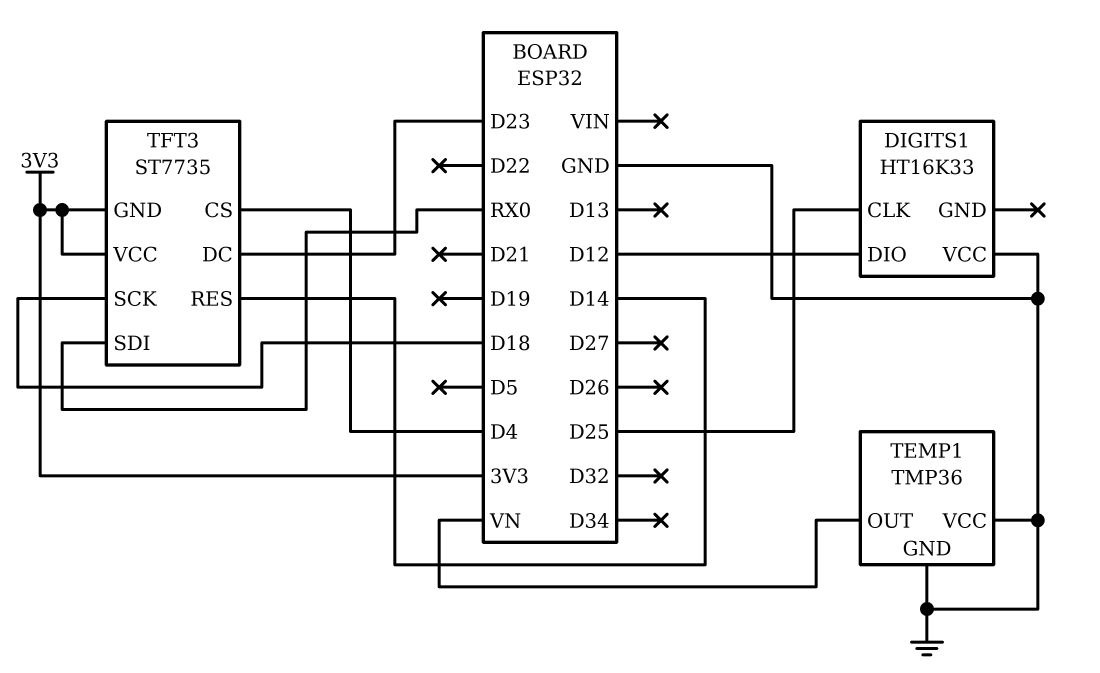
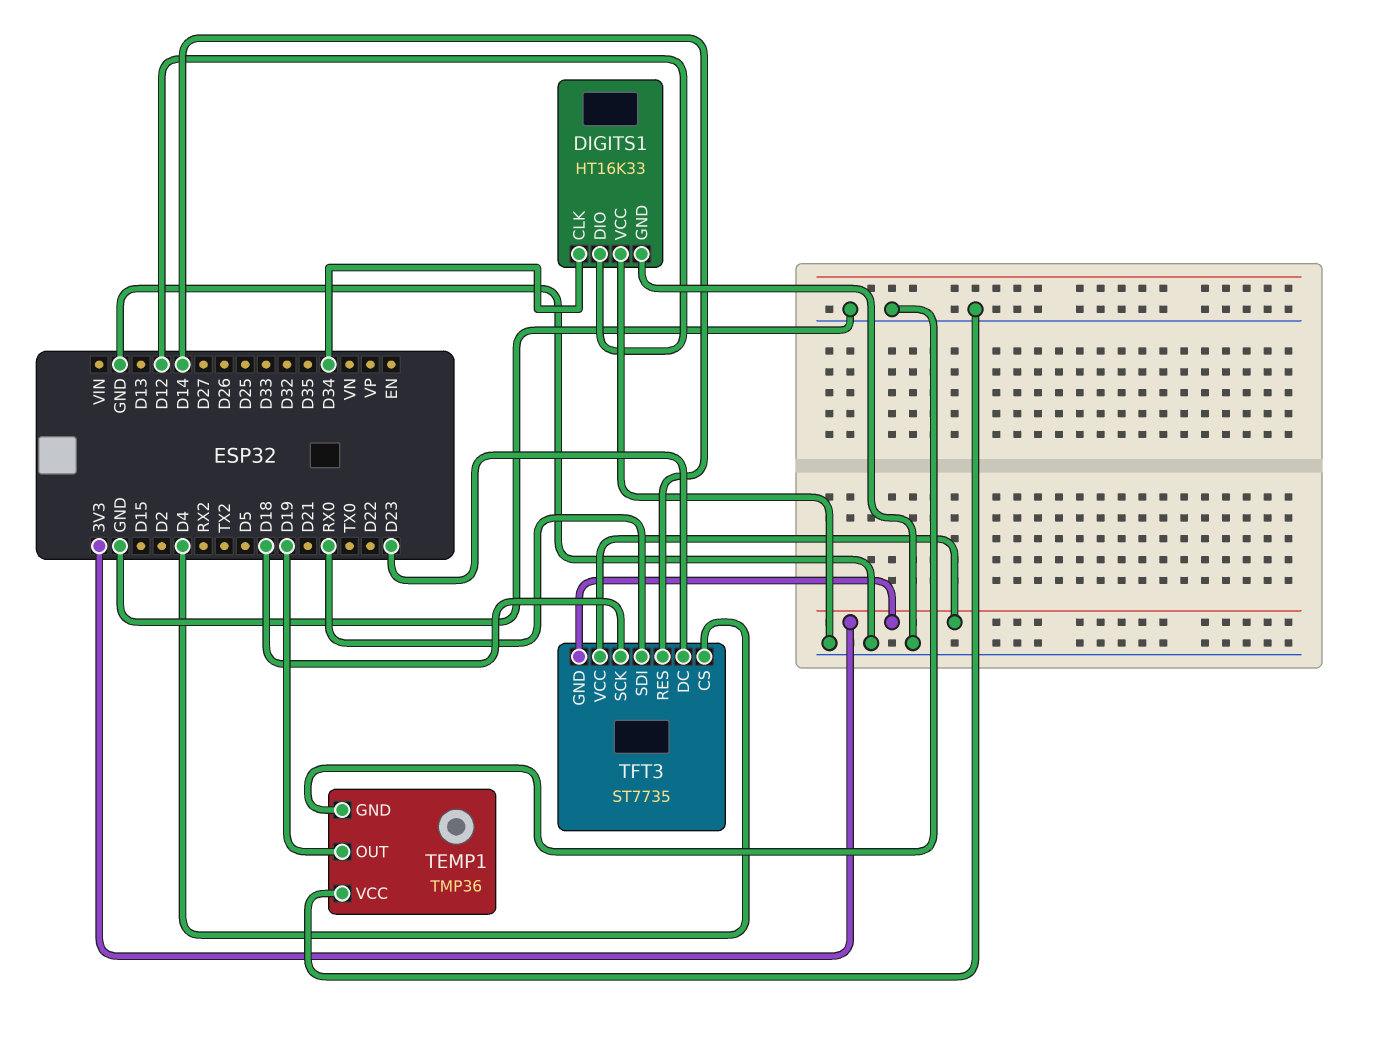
DIGITS1 pin CLK: D25 -> D34
DIGITS1 pin GND: none -> GND
TEMP1 pin OUT: VN -> D19

